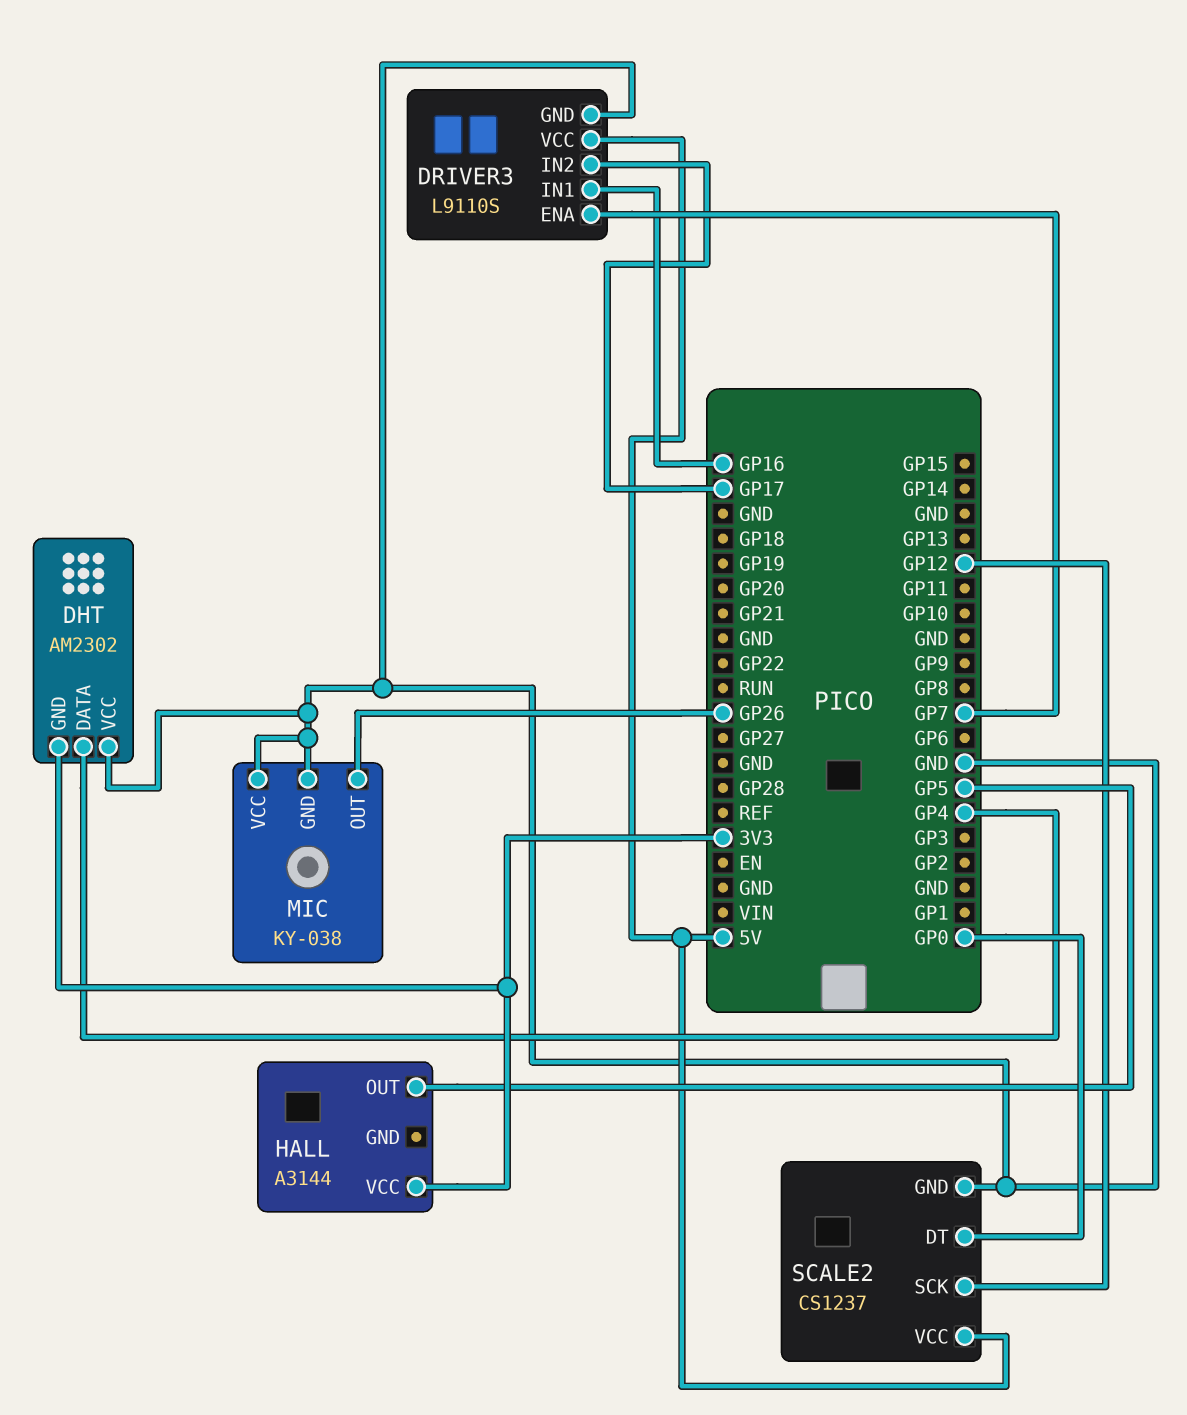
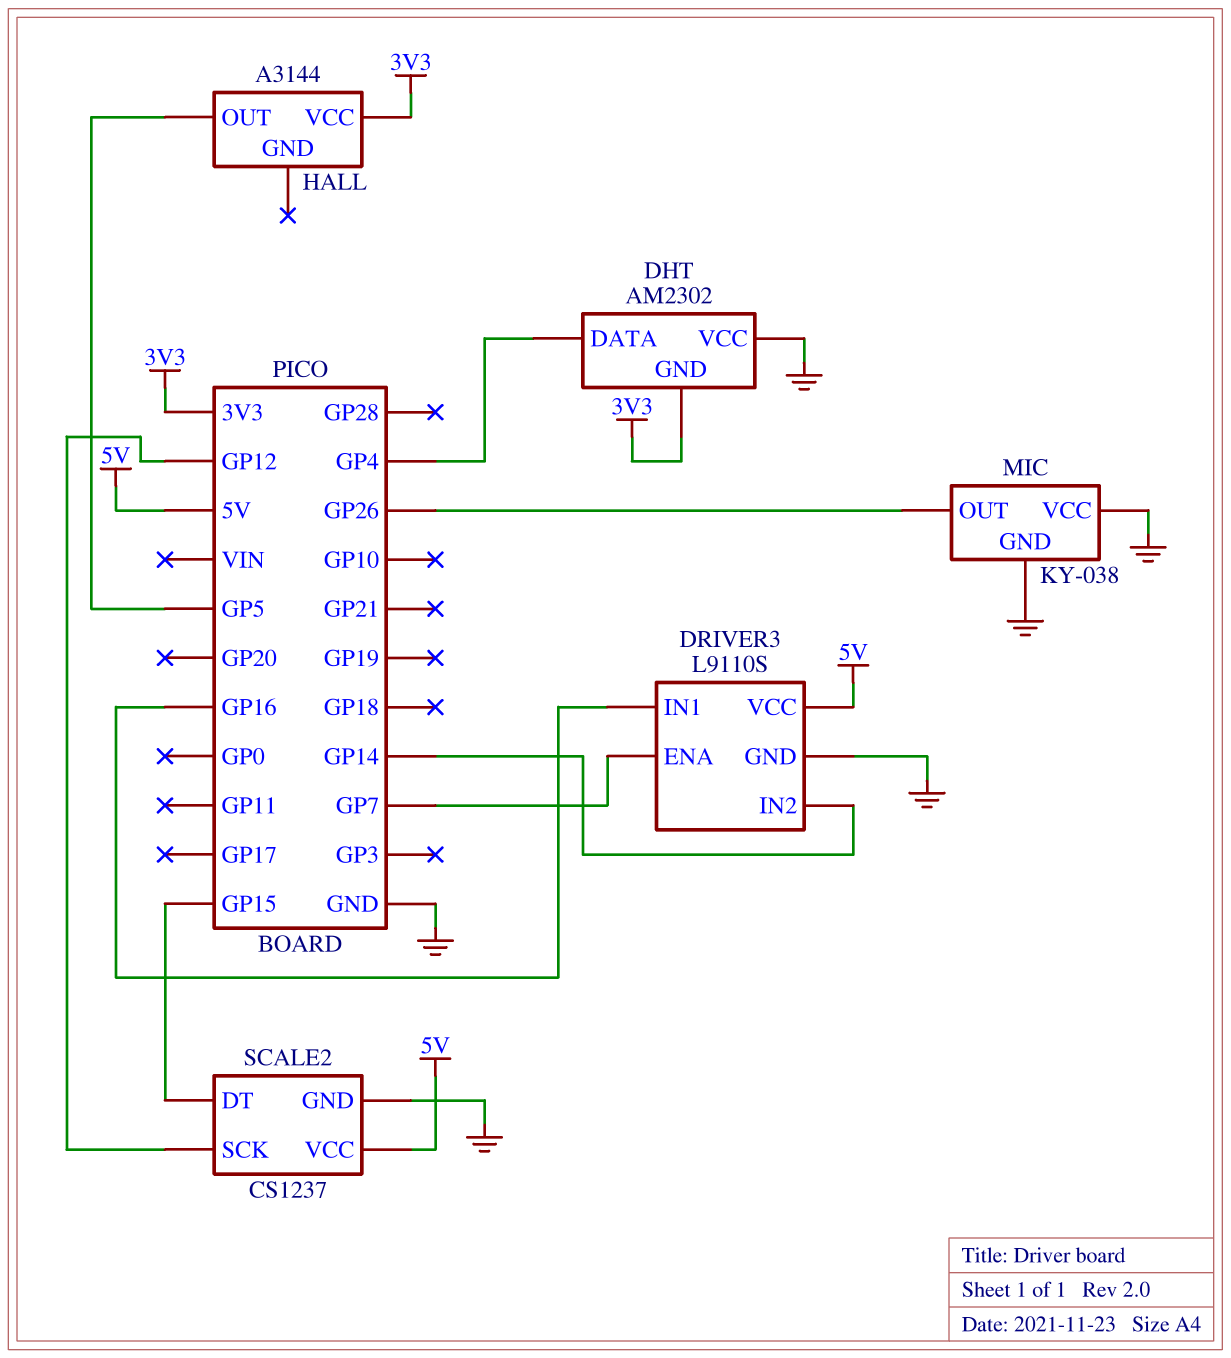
DRIVER3 pin IN2: GP17 -> GP14
SCALE2 pin DT: GP0 -> GP15

